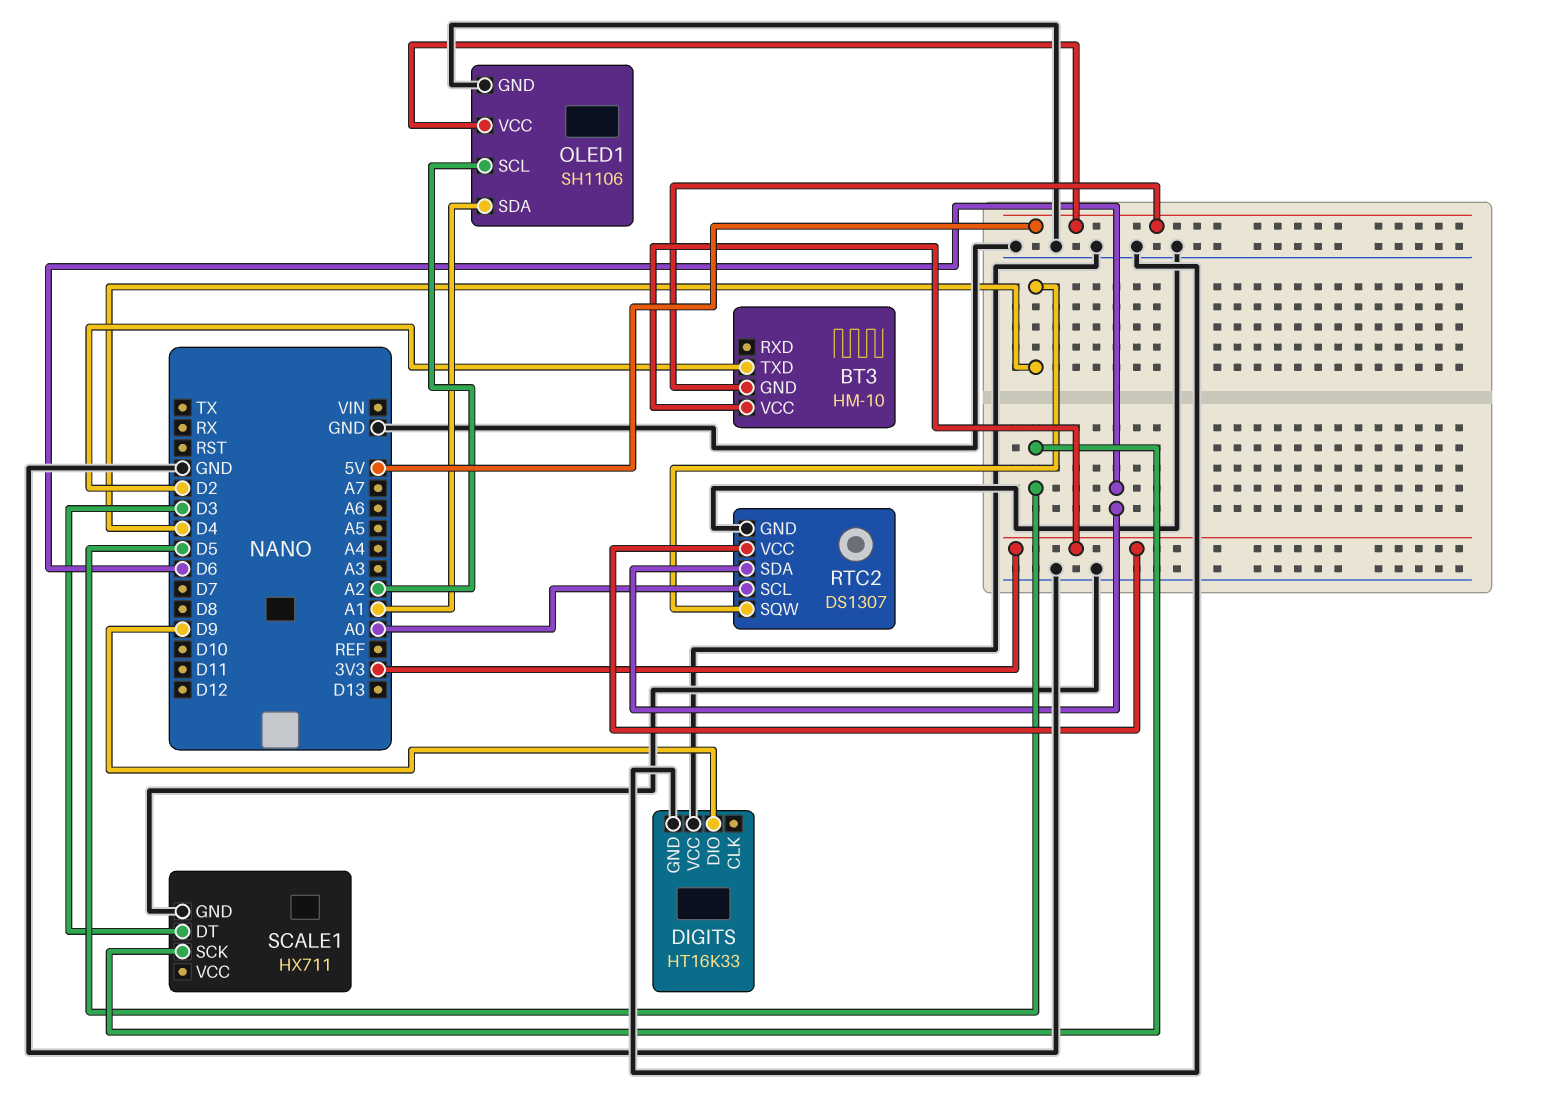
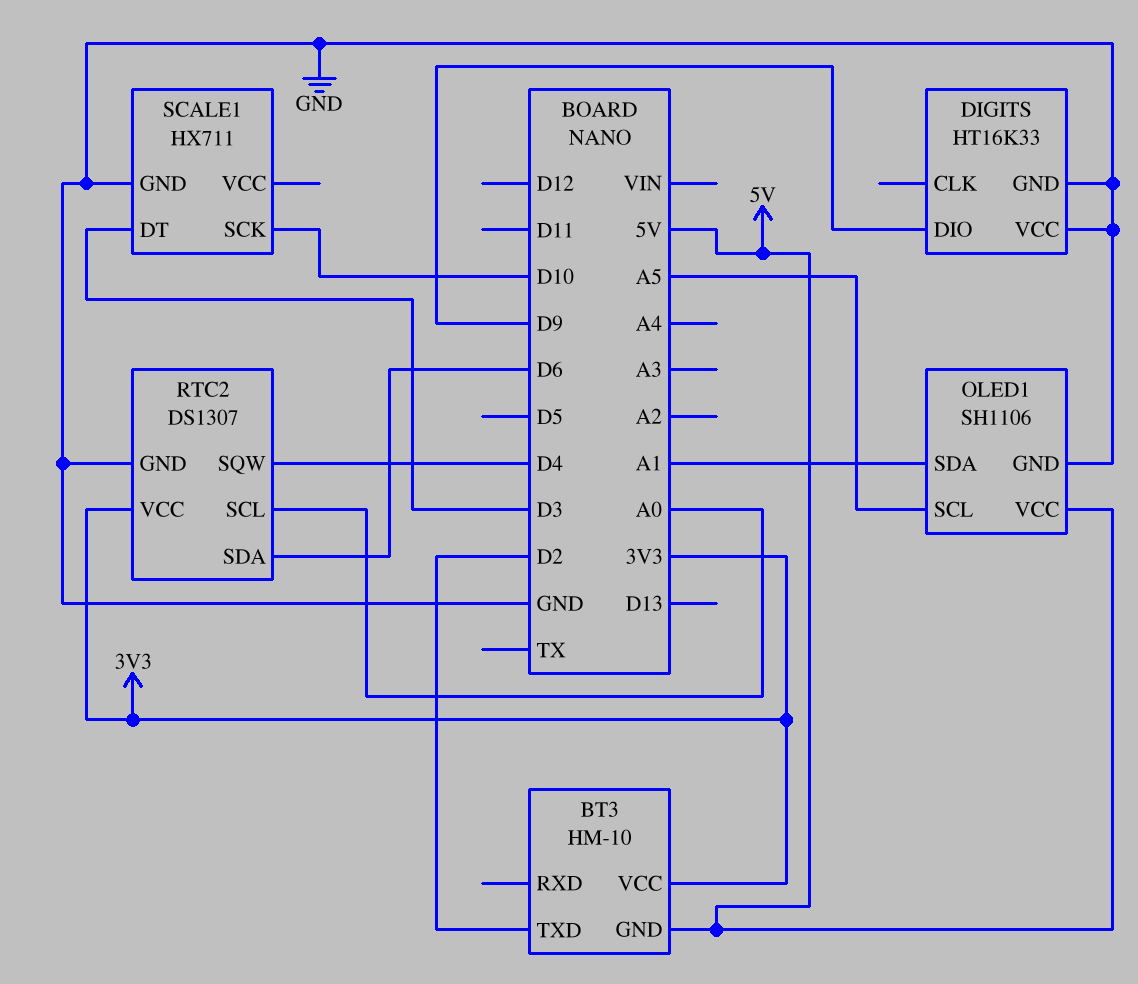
OLED1 pin SCL: A2 -> A5
SCALE1 pin SCK: D5 -> D10

